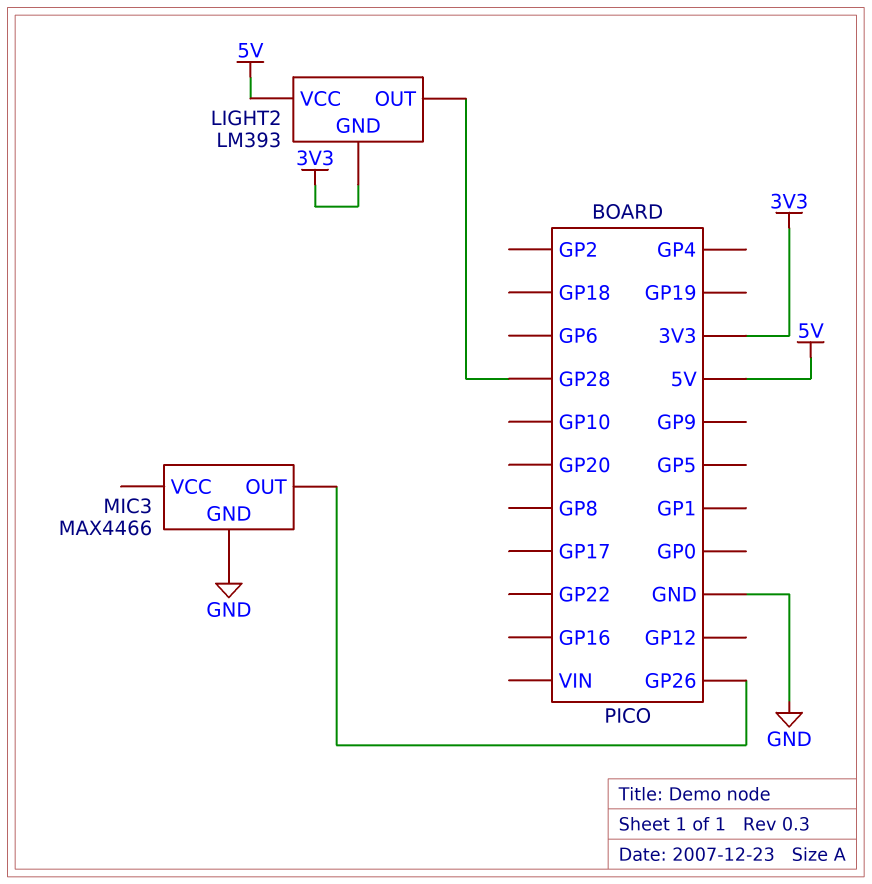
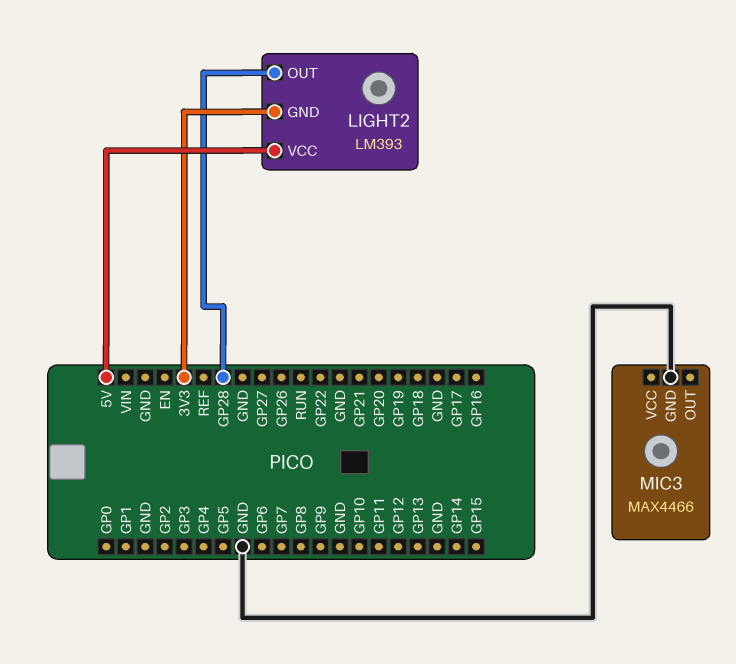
MIC3 pin OUT: GP26 -> none

